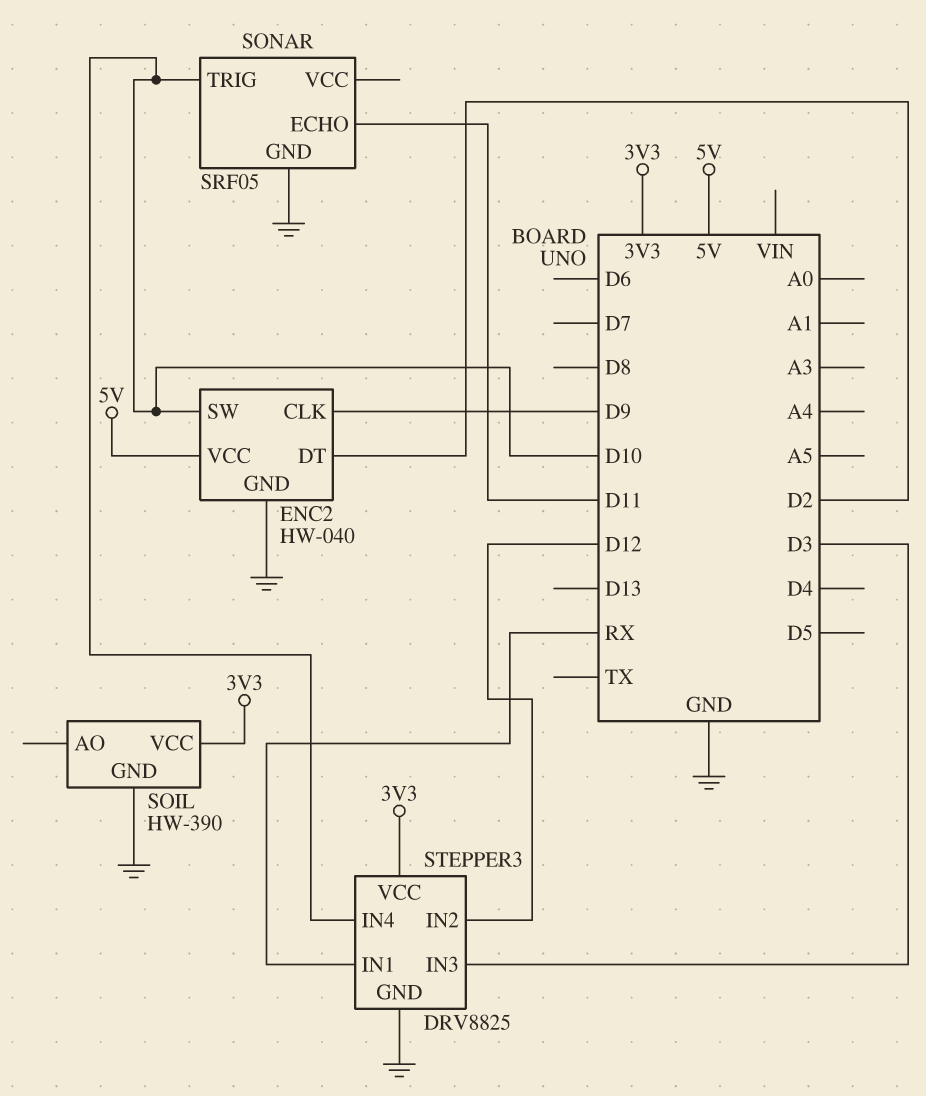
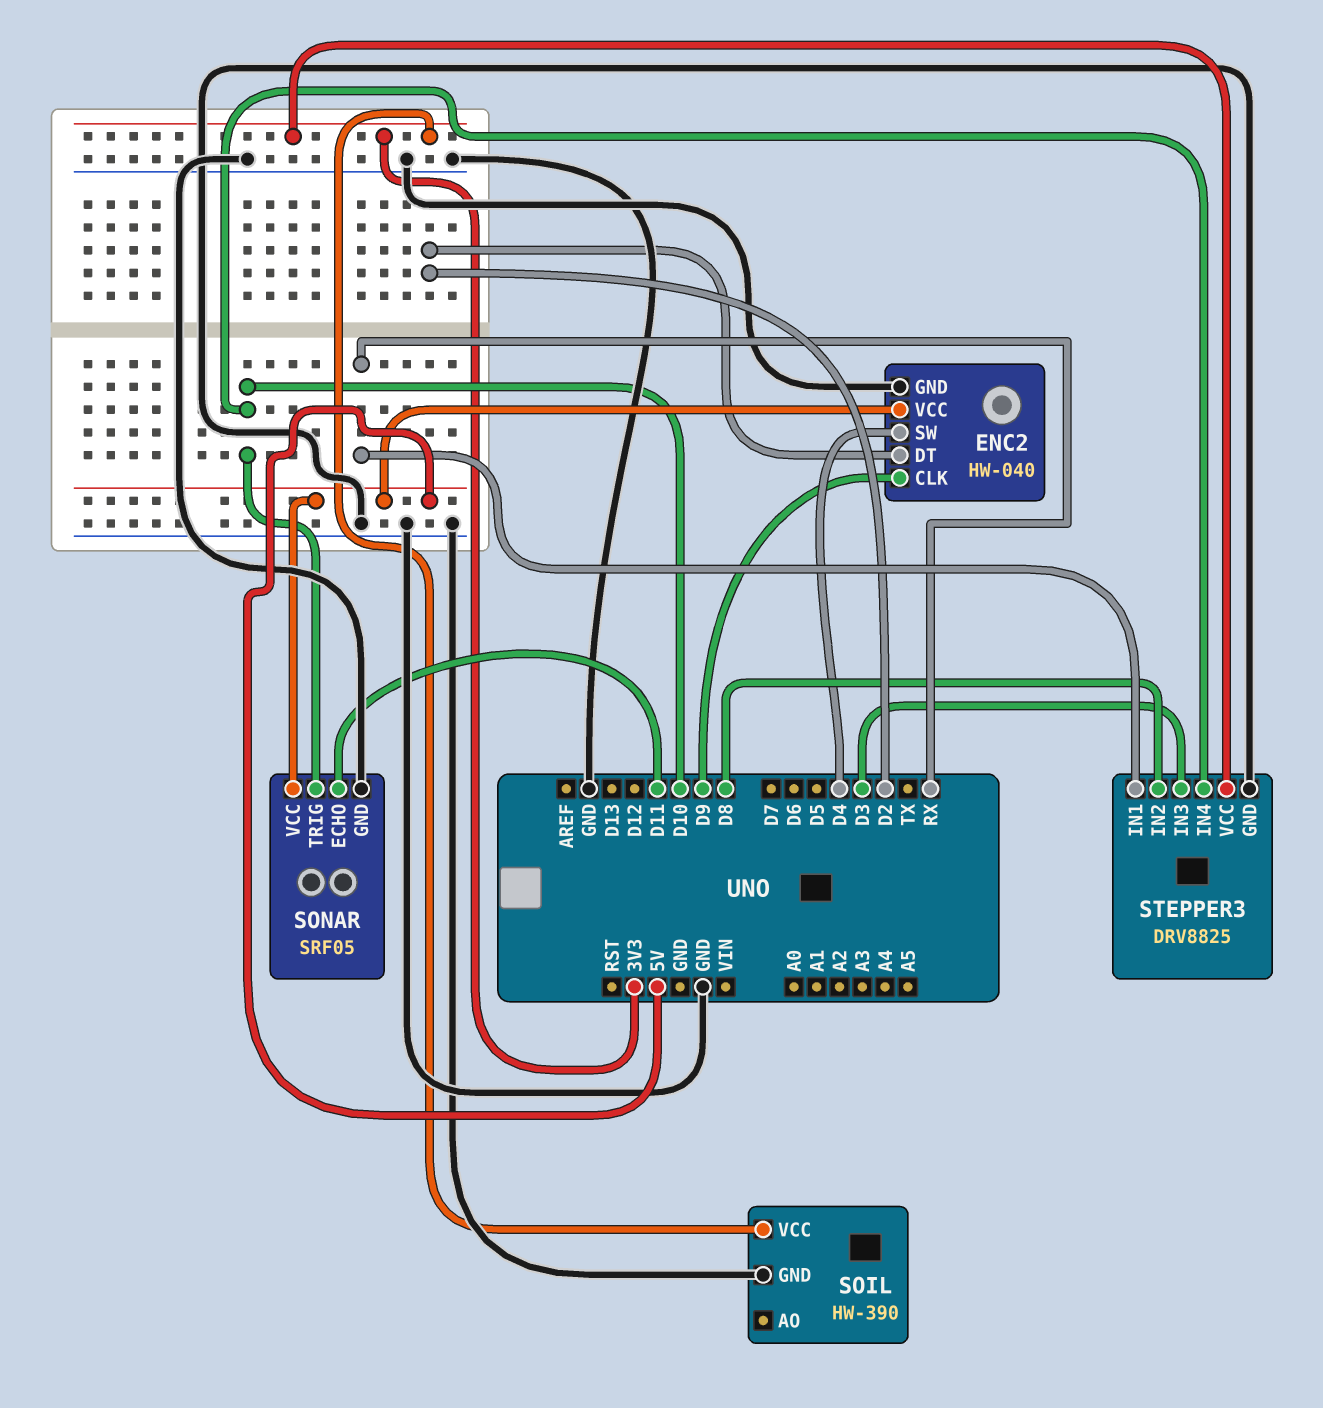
ENC2 pin SW: D10 -> D4
SONAR pin VCC: none -> 5V
STEPPER3 pin IN2: D12 -> D8

